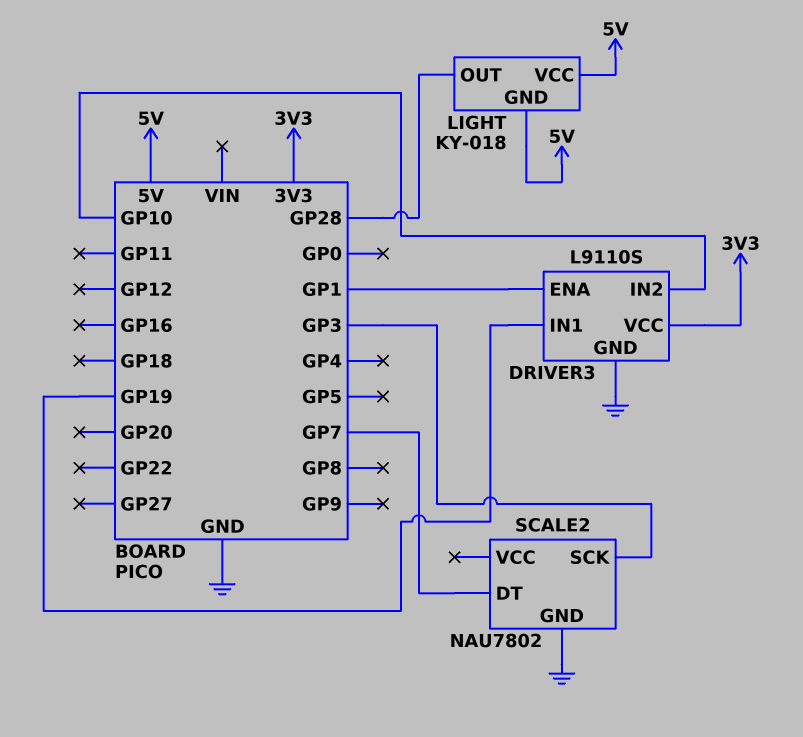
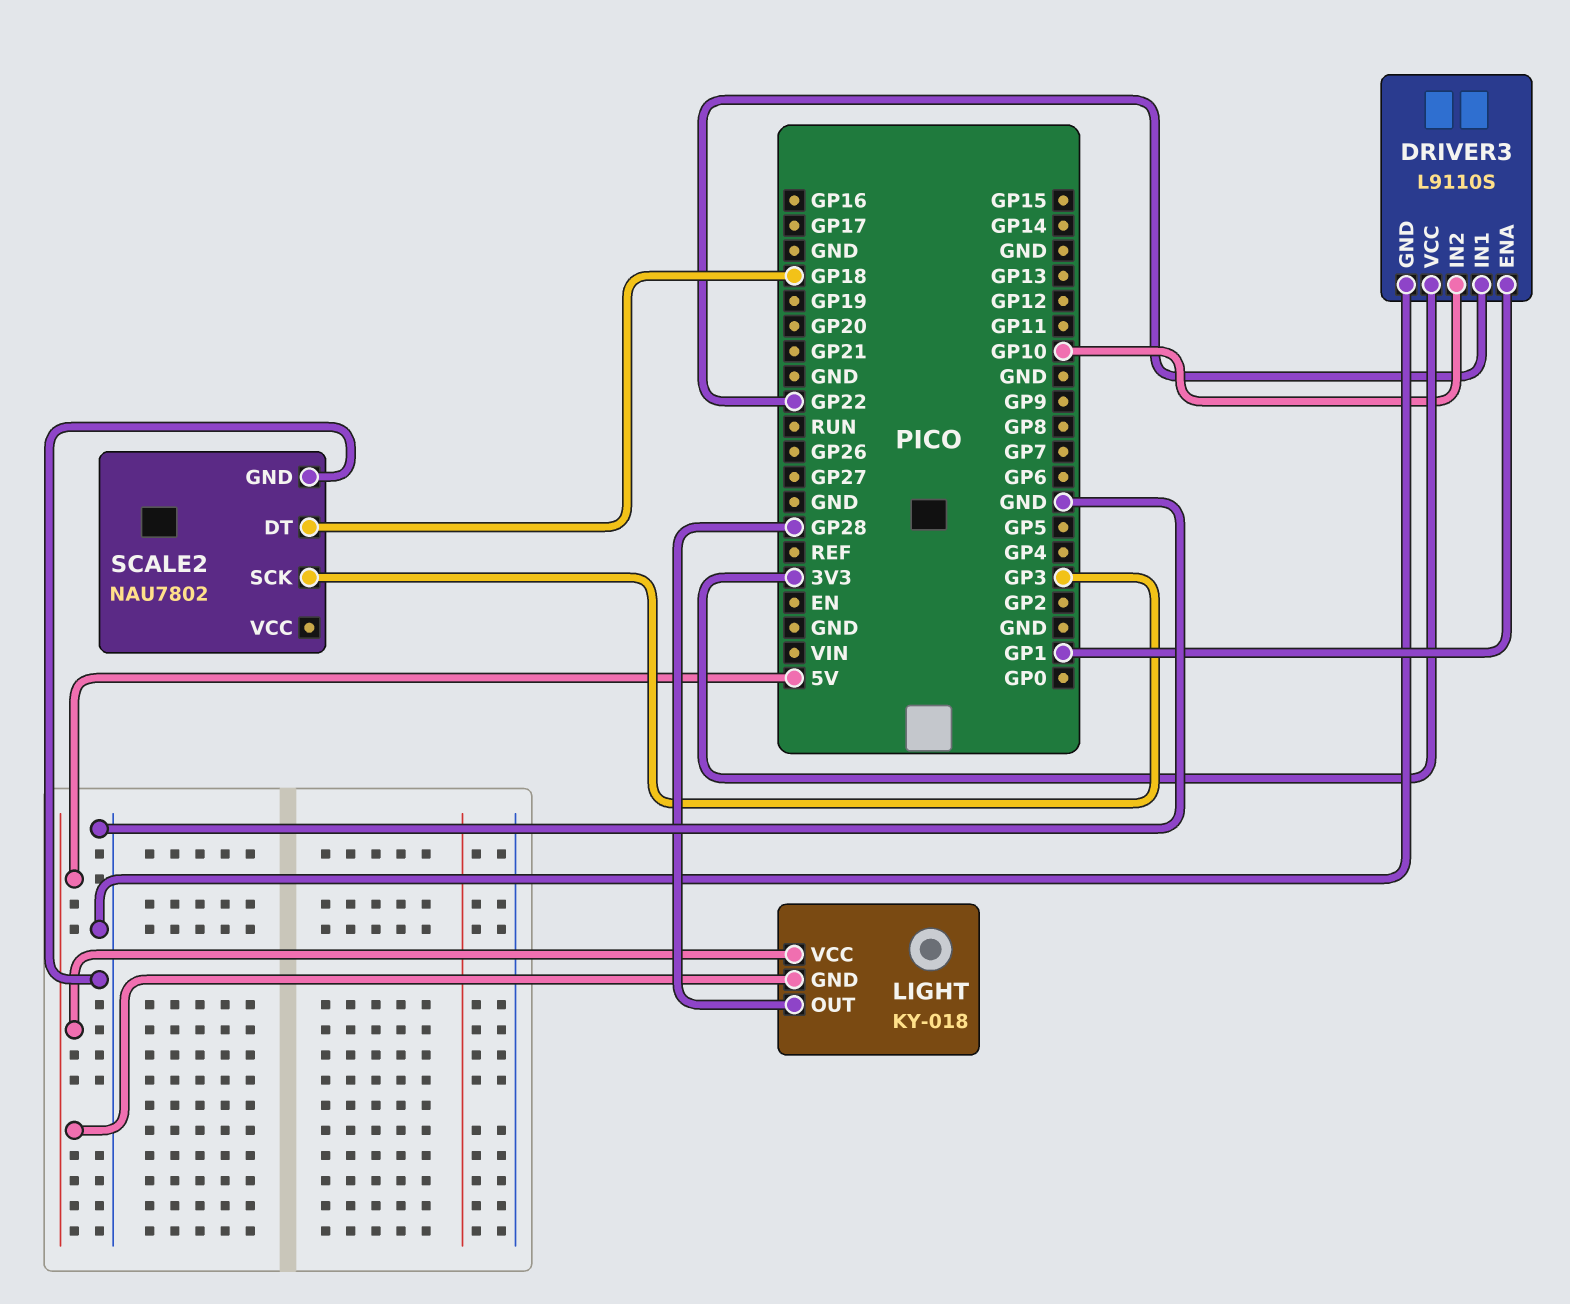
DRIVER3 pin IN1: GP19 -> GP22
SCALE2 pin DT: GP7 -> GP18

